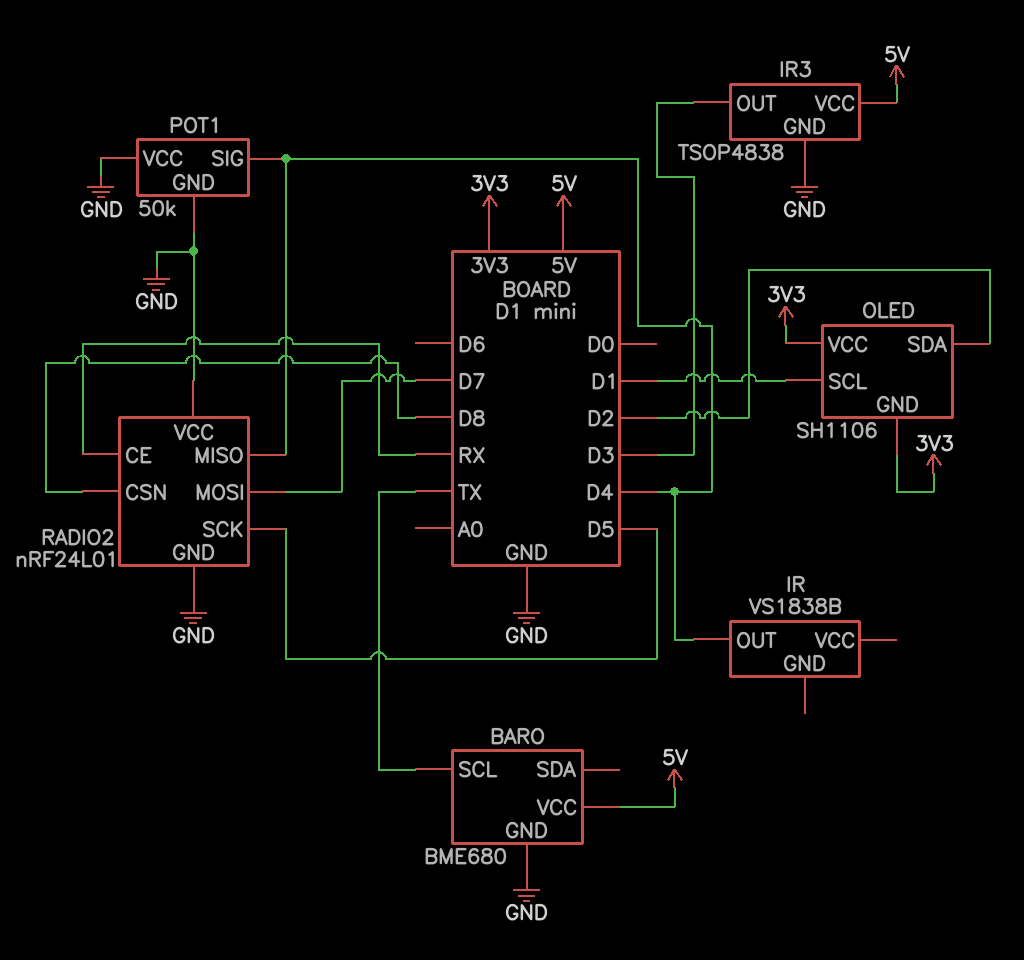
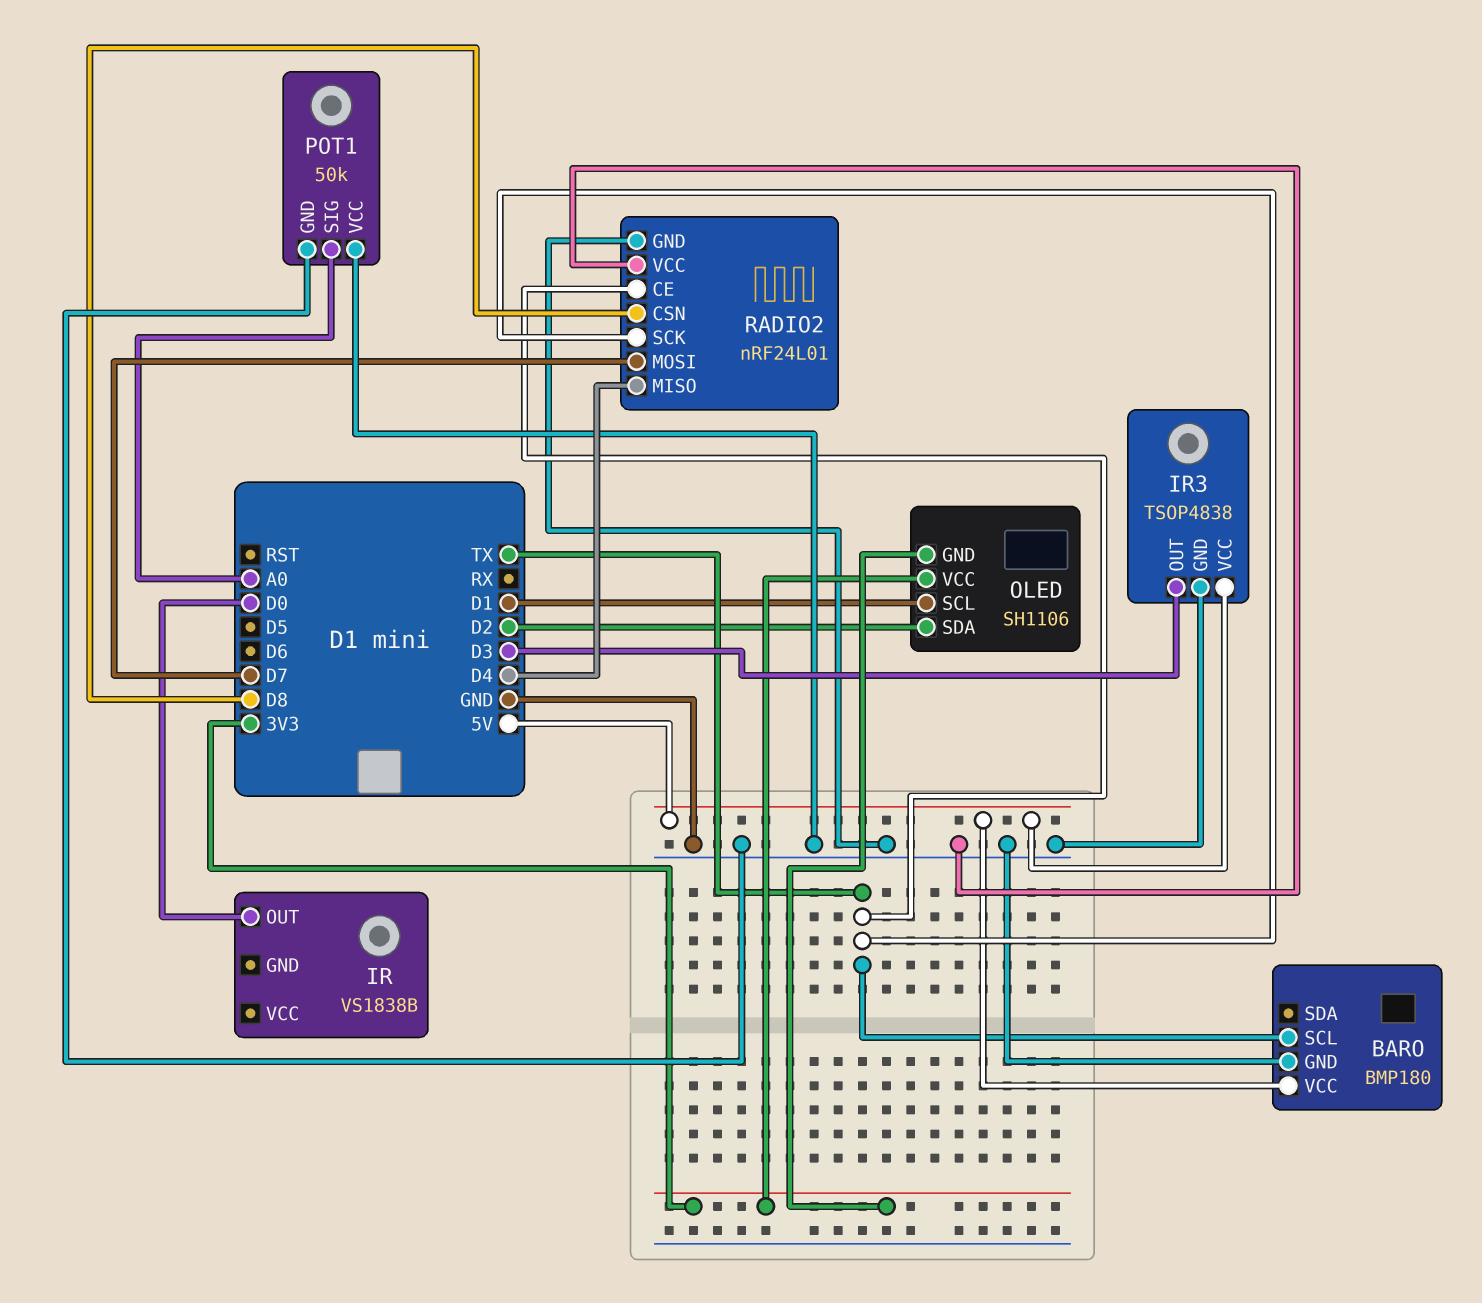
BARO: BME680 -> BMP180
IR pin OUT: D4 -> D0
POT1 pin SIG: D4 -> A0
RADIO2 pin CE: RX -> TX
RADIO2 pin SCK: D5 -> TX

